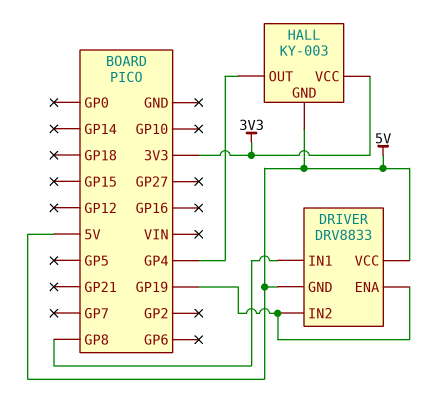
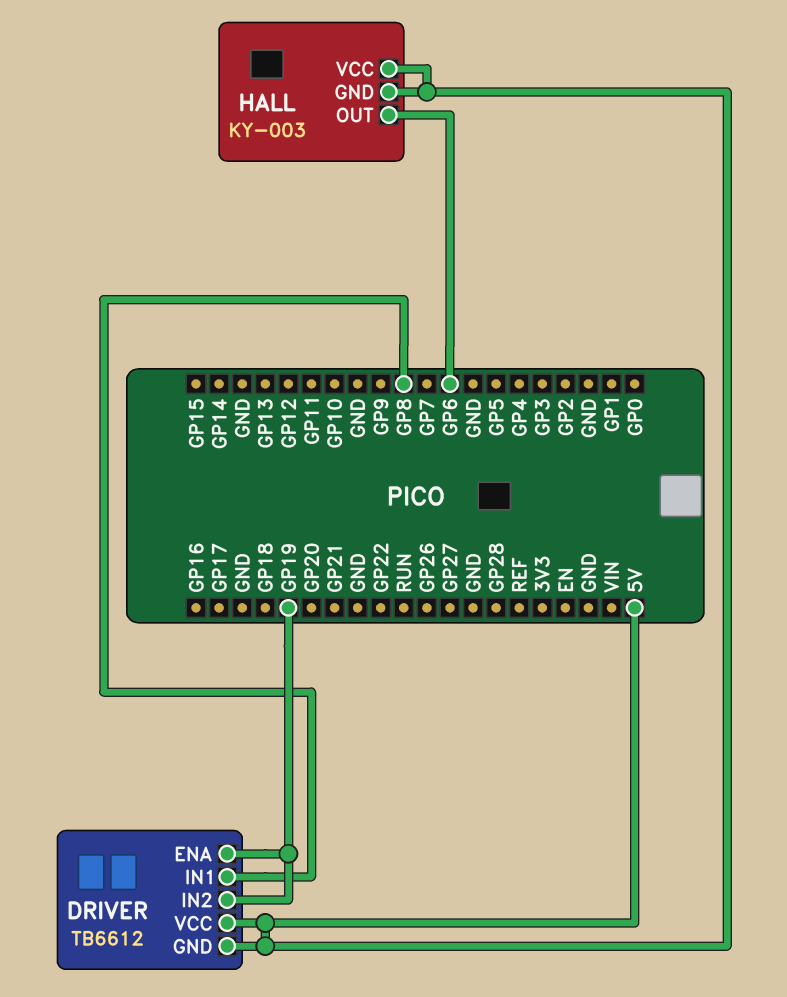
DRIVER: DRV8833 -> TB6612
HALL pin OUT: GP4 -> GP6
HALL pin VCC: 3V3 -> 5V

